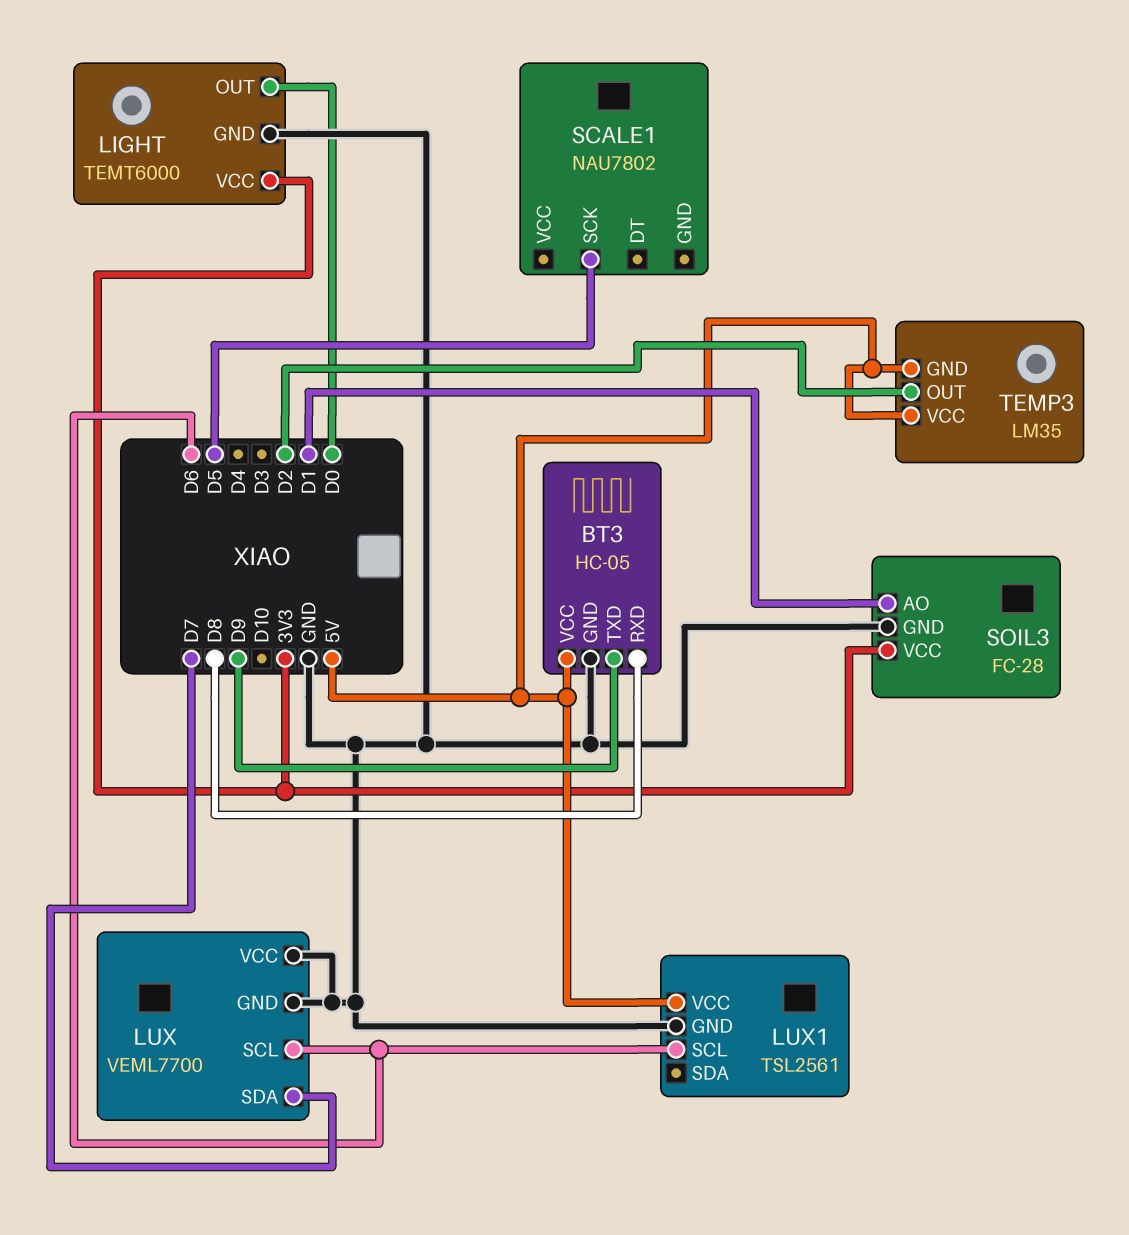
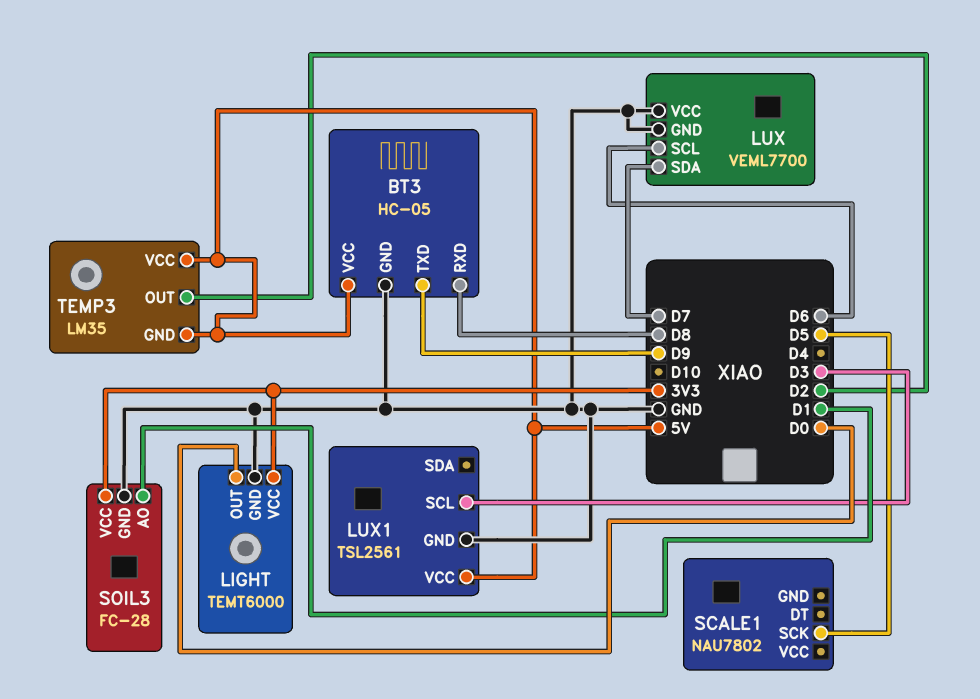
LUX1 pin SCL: D6 -> D3

